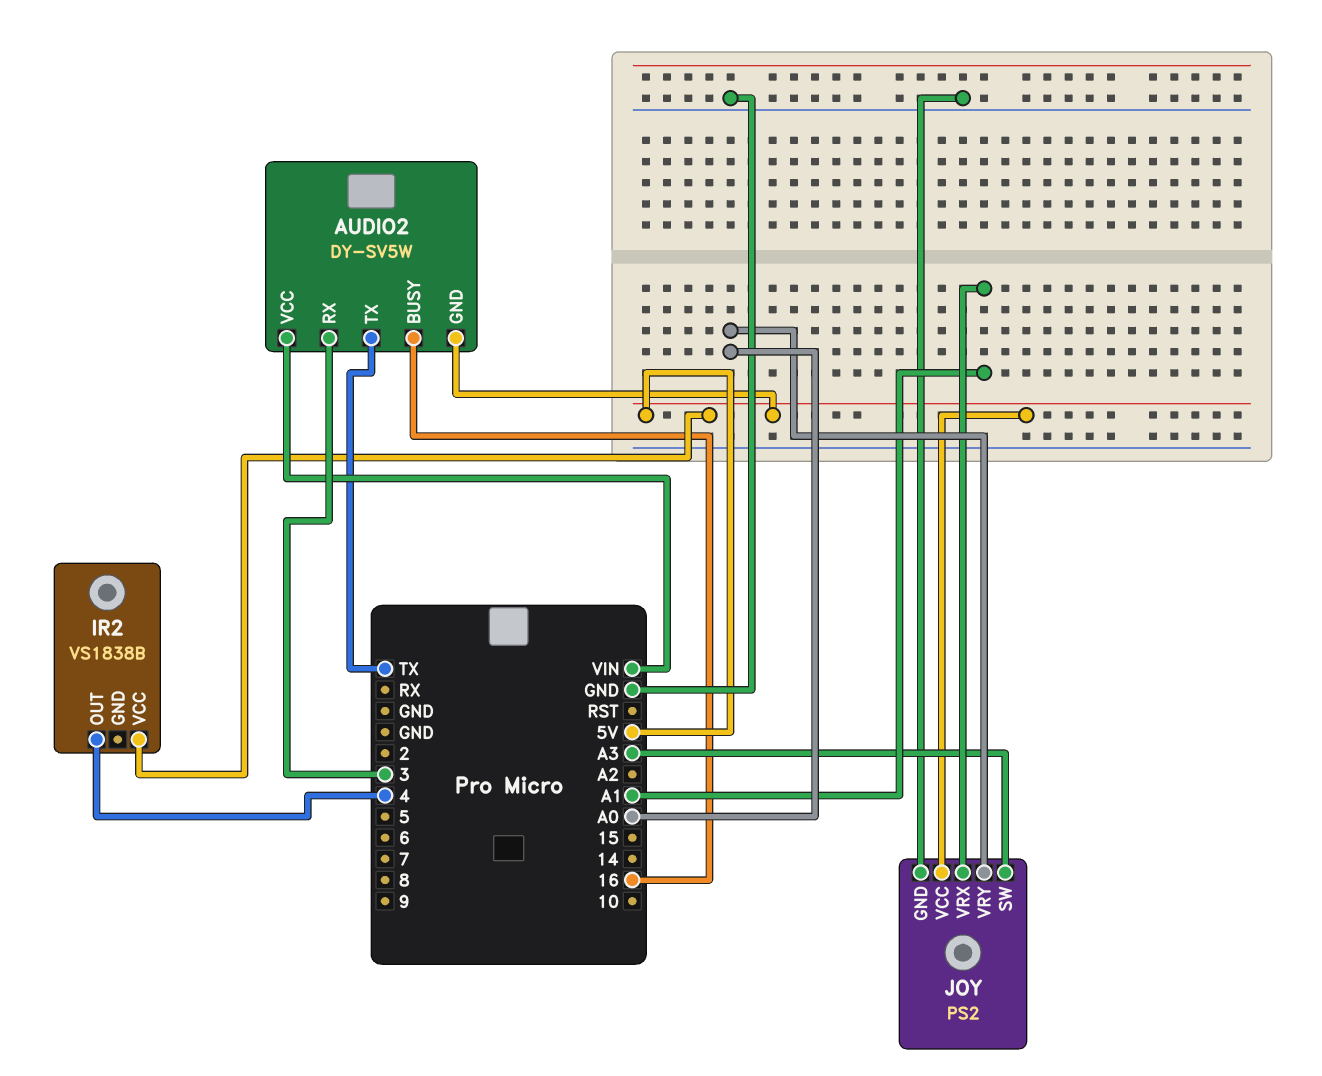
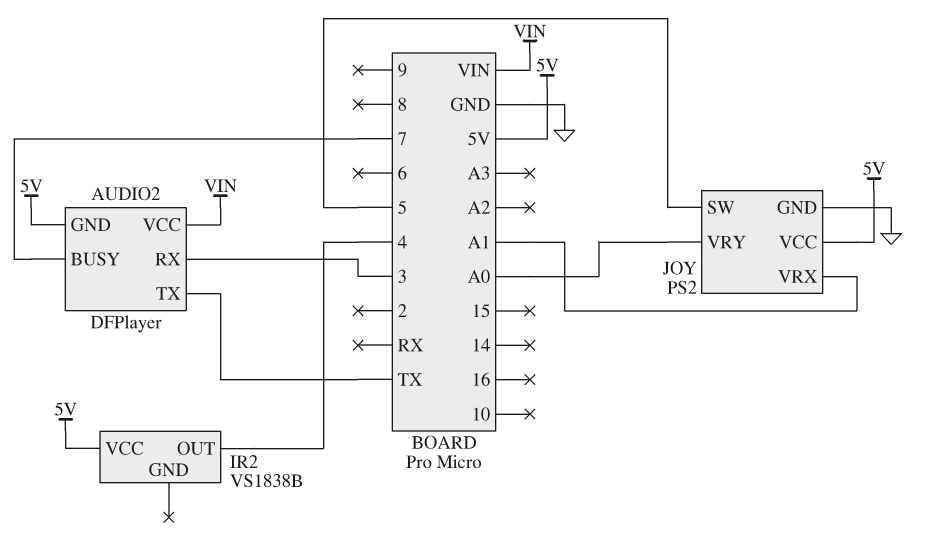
AUDIO2: DY-SV5W -> DFPlayer
AUDIO2 pin BUSY: 16 -> 7
JOY pin SW: A3 -> 5

